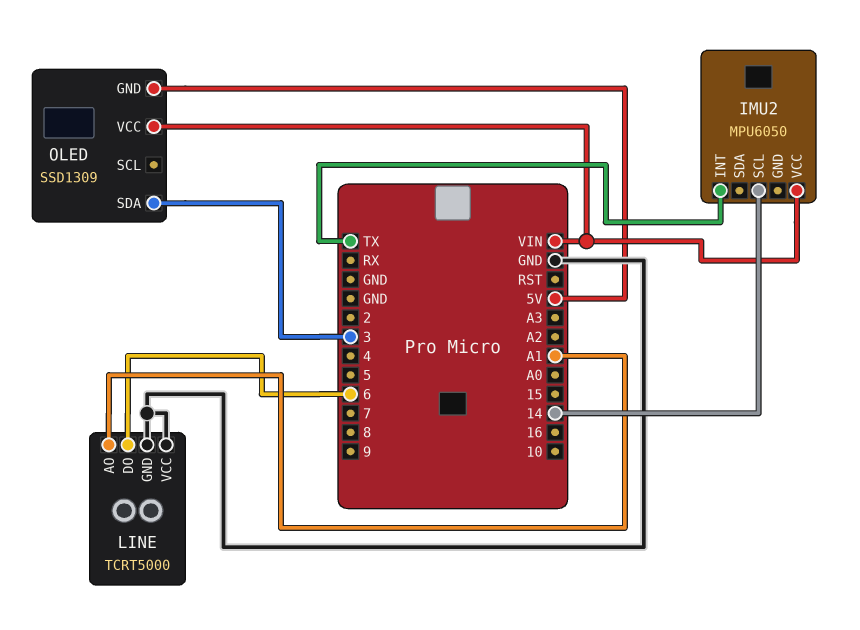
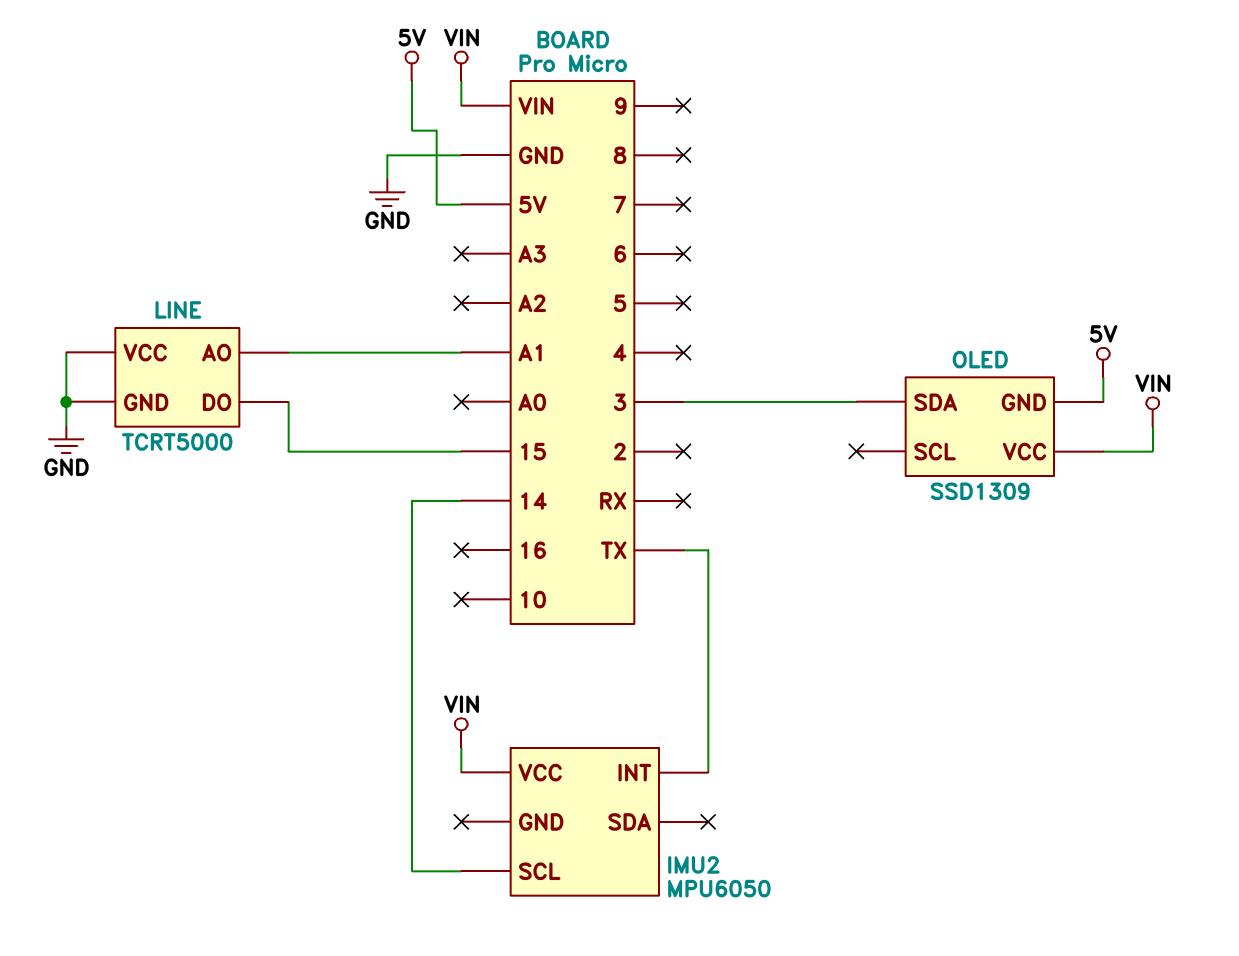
LINE pin DO: 6 -> 15

